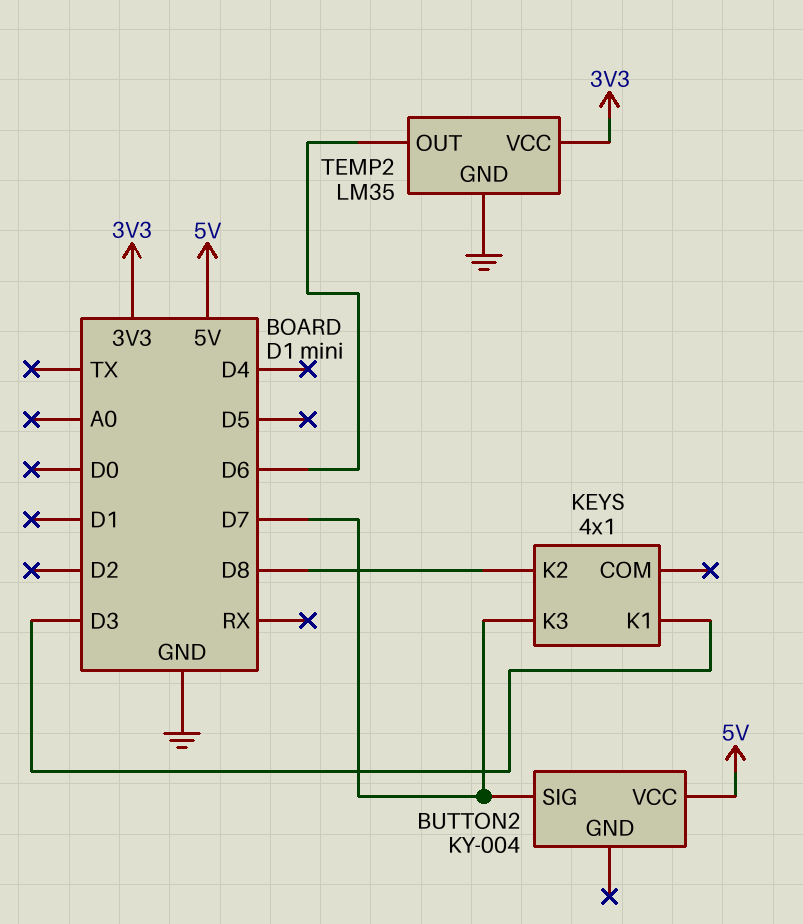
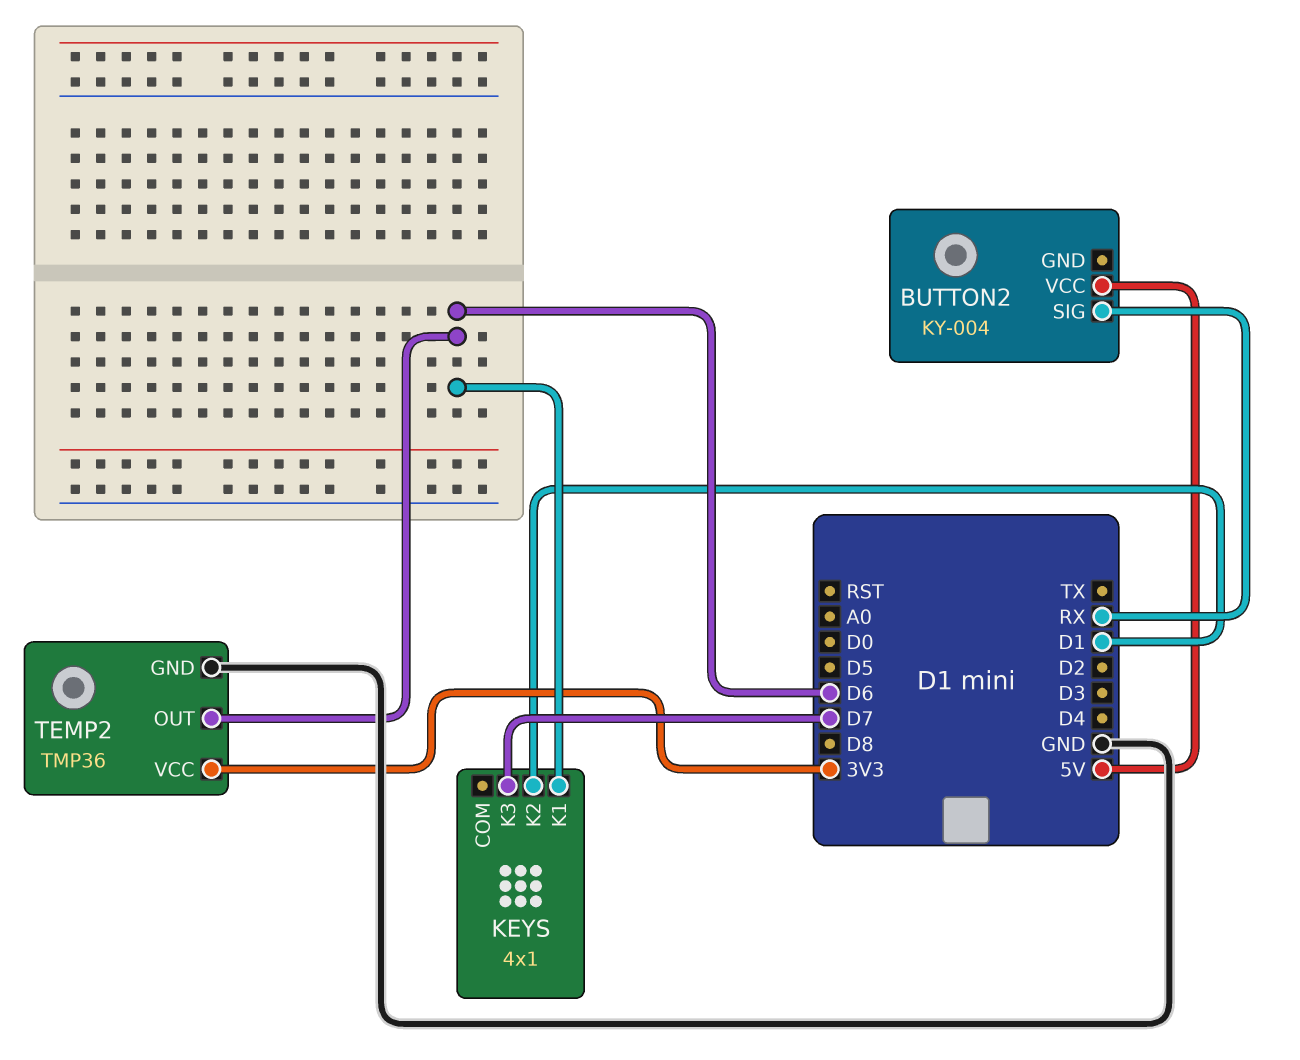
BUTTON2 pin SIG: D7 -> RX
KEYS pin K1: D3 -> D6
KEYS pin K2: D8 -> D1
TEMP2: LM35 -> TMP36

